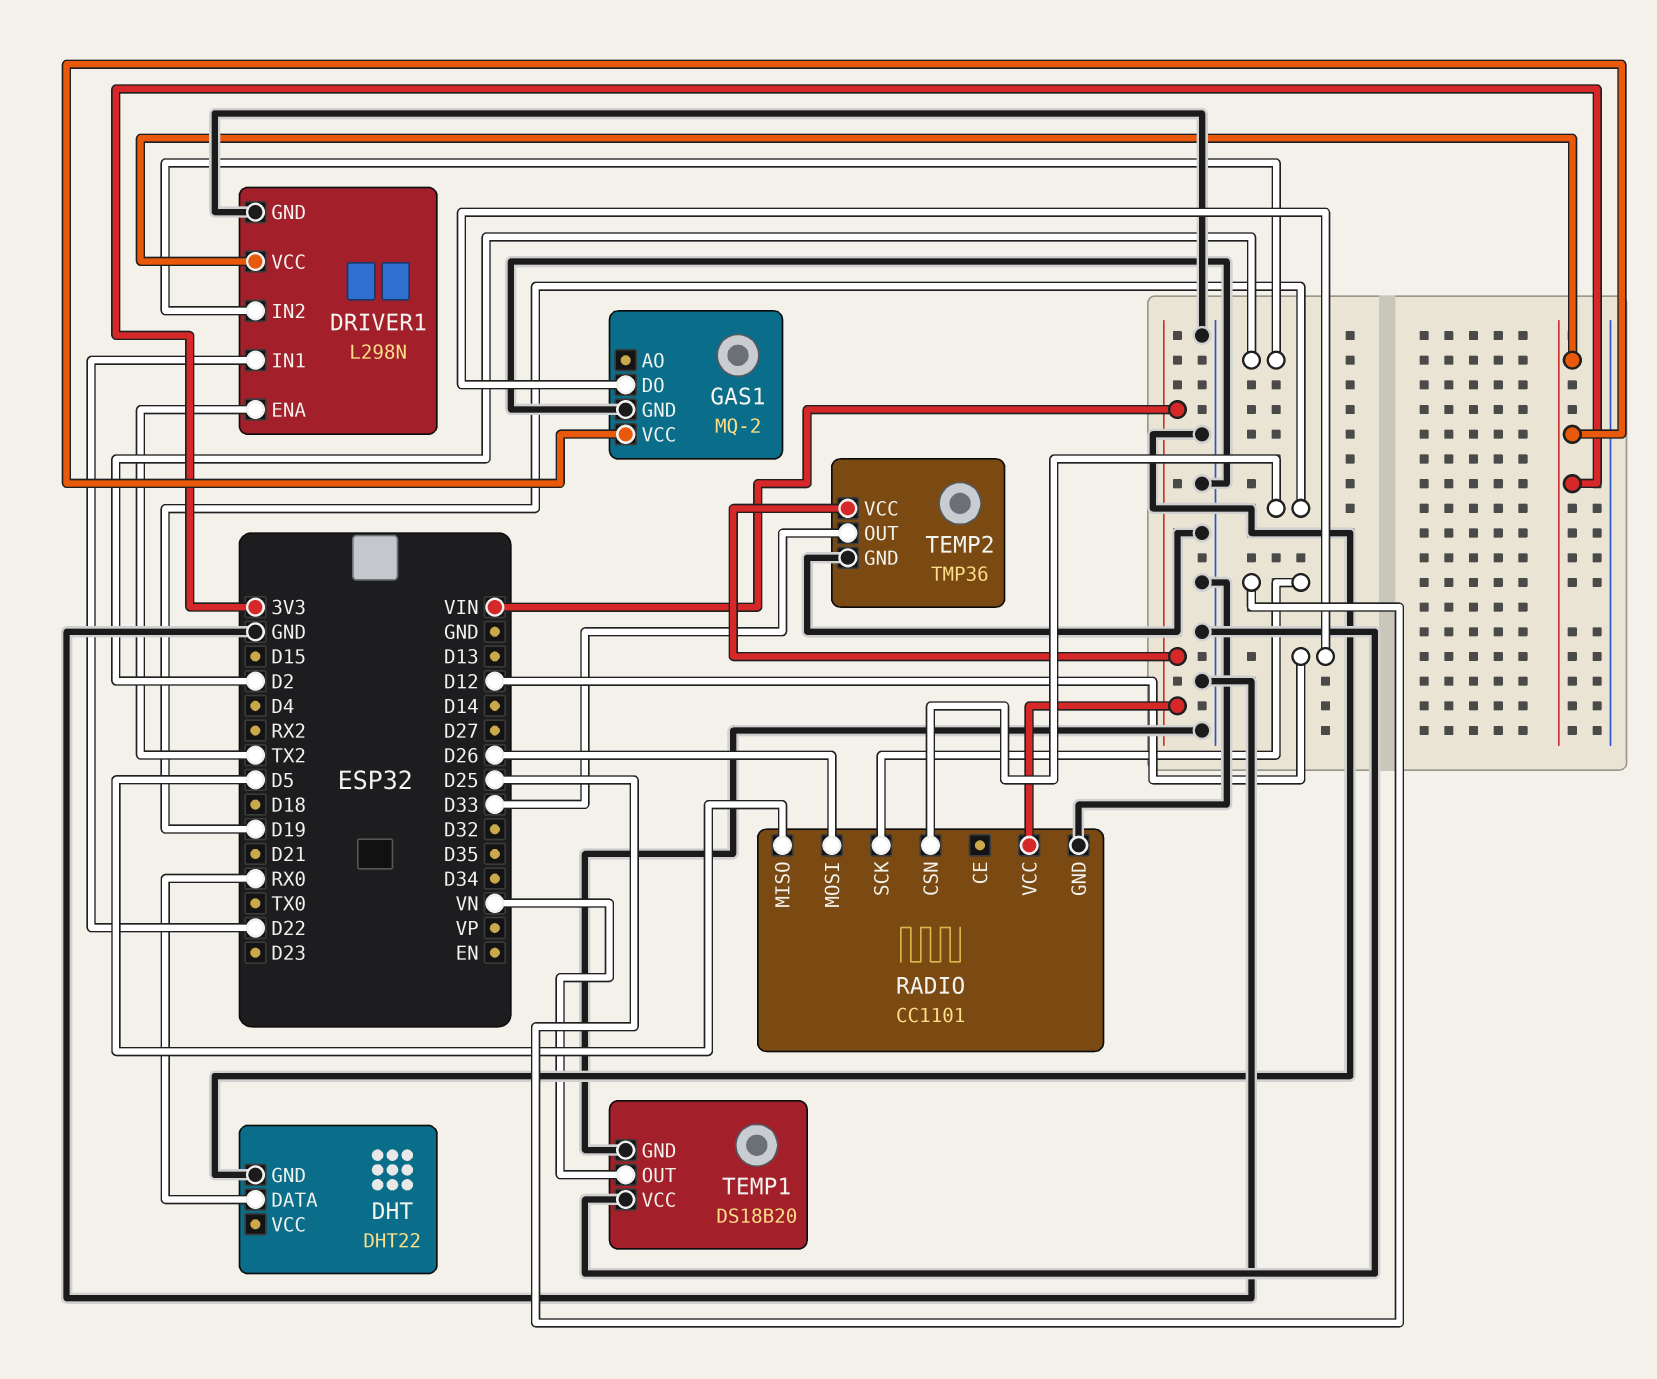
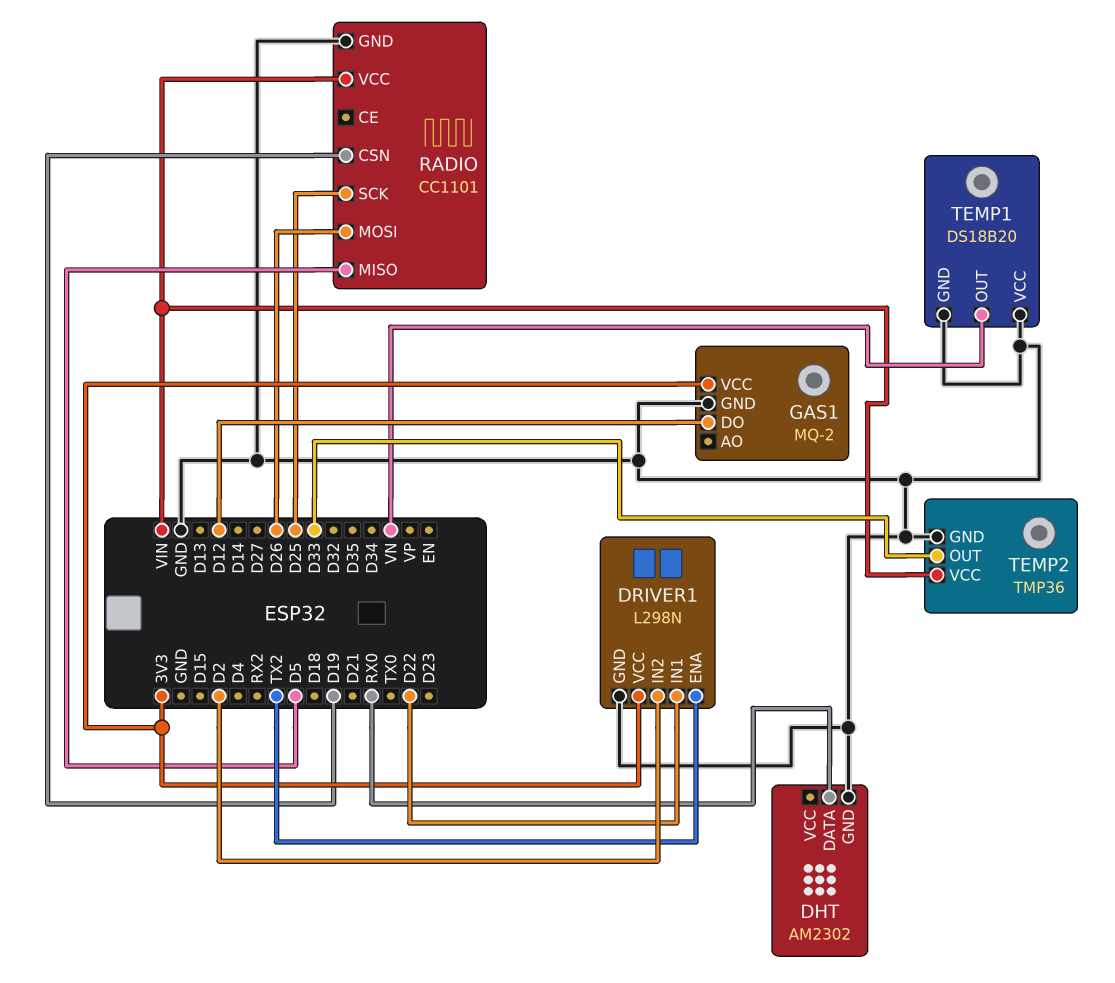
DHT: DHT22 -> AM2302

